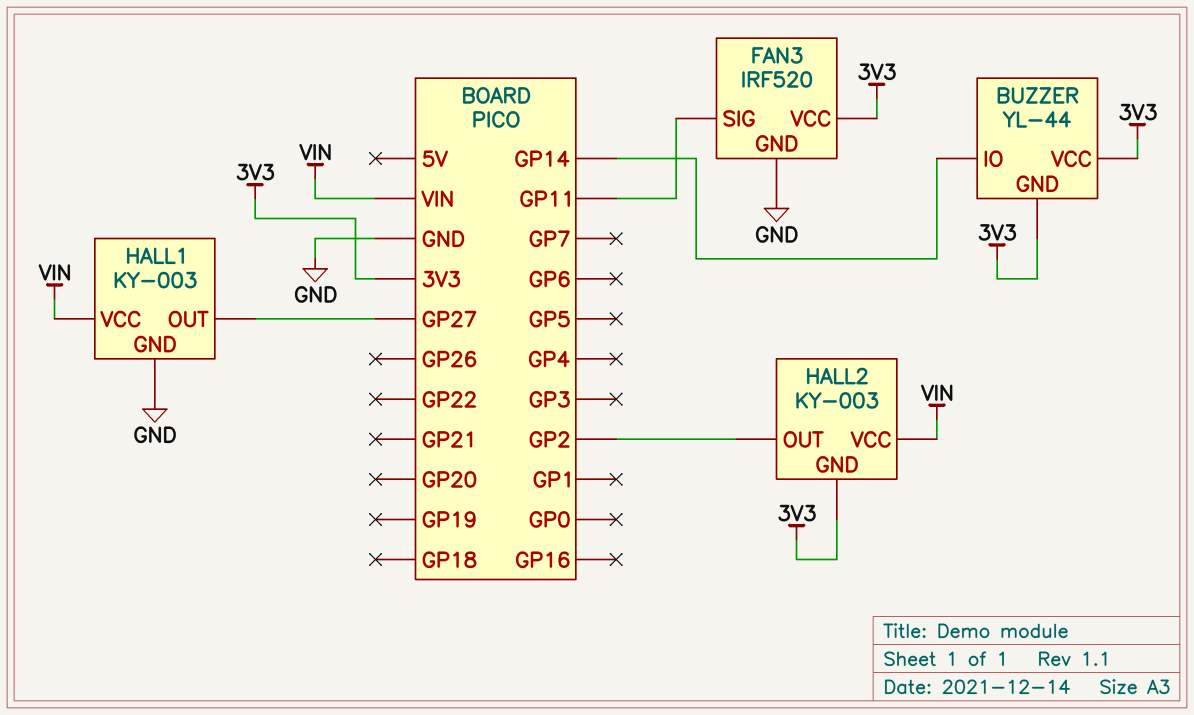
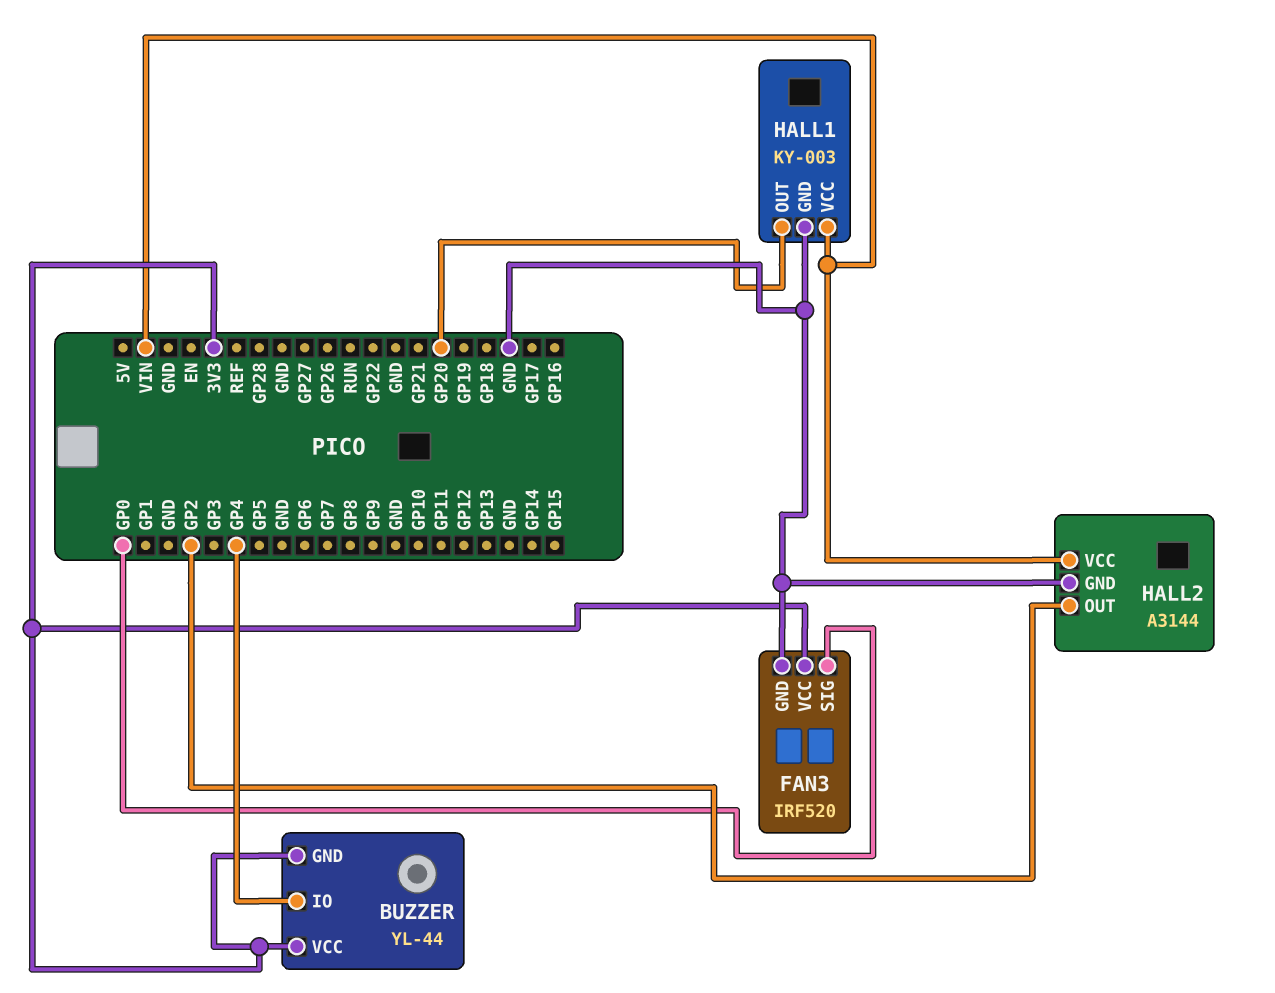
BUZZER pin IO: GP14 -> GP4
FAN3 pin SIG: GP11 -> GP0
HALL1 pin OUT: GP27 -> GP20
HALL2: KY-003 -> A3144
HALL2 pin GND: 3V3 -> GND

